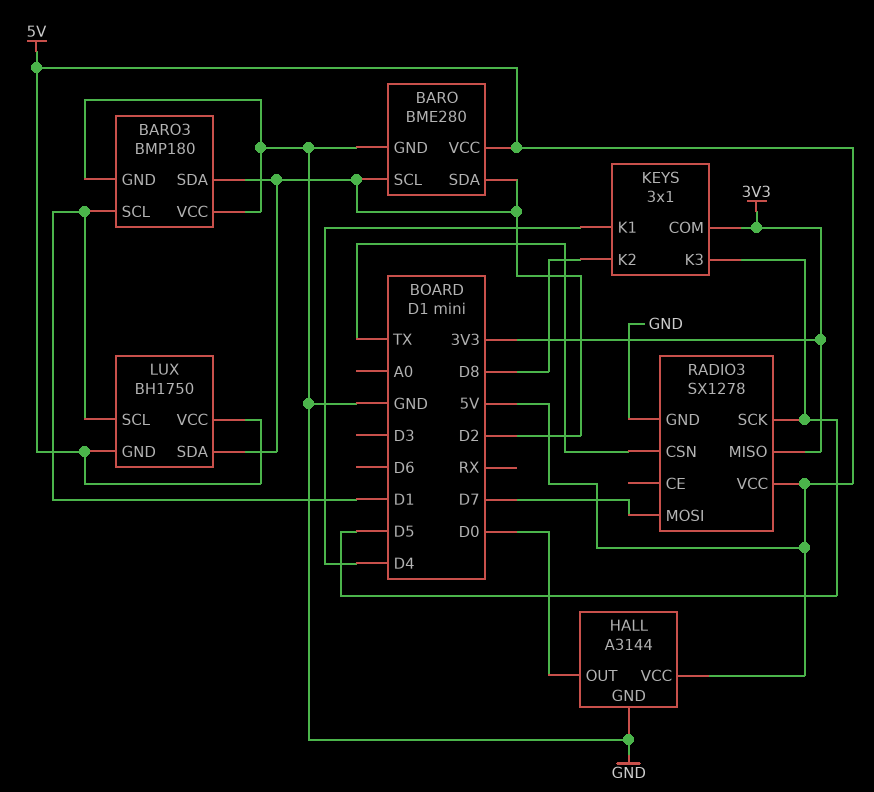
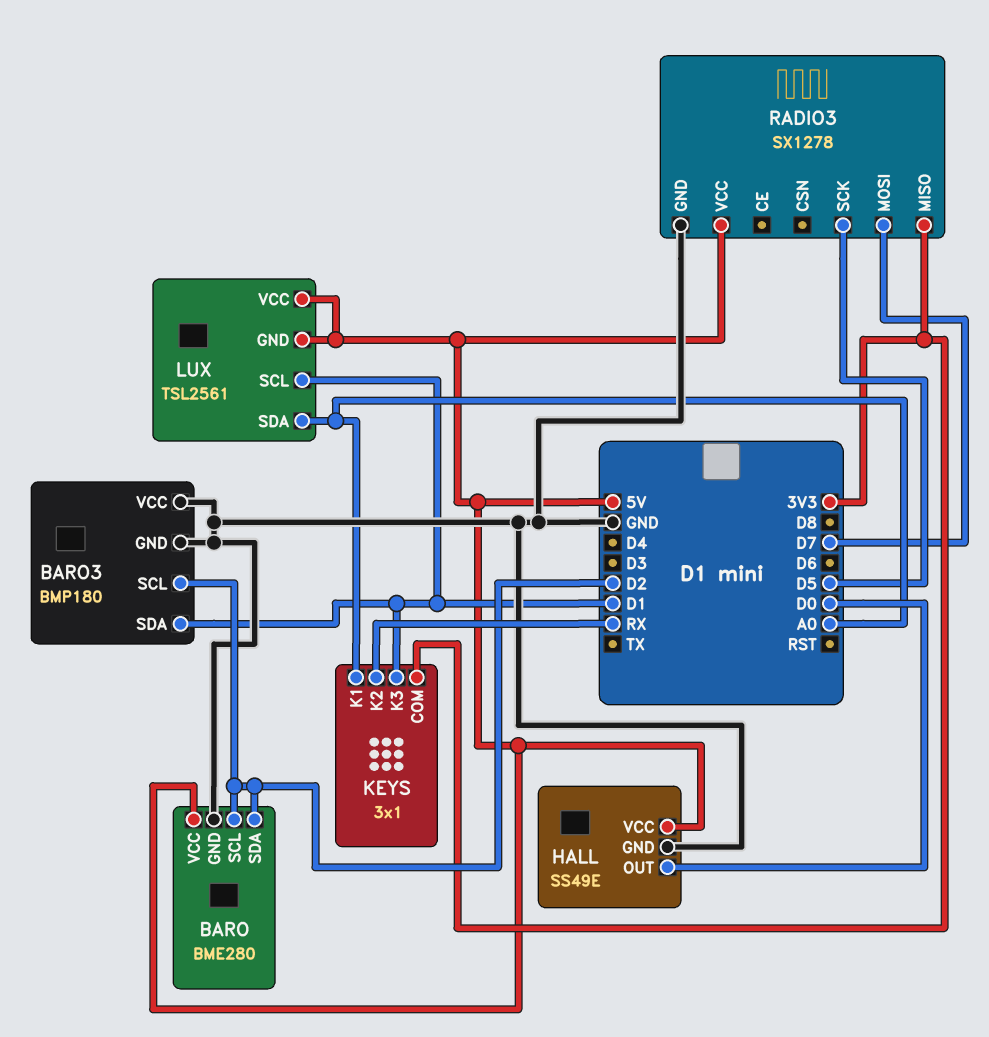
BARO3 pin SCL: D1 -> D2
BARO3 pin SDA: D2 -> D1
HALL: A3144 -> SS49E
KEYS pin K1: D4 -> A0
KEYS pin K2: D8 -> RX
KEYS pin K3: D5 -> D1
LUX: BH1750 -> TSL2561
LUX pin SDA: D2 -> A0
RADIO3 pin CSN: TX -> none

